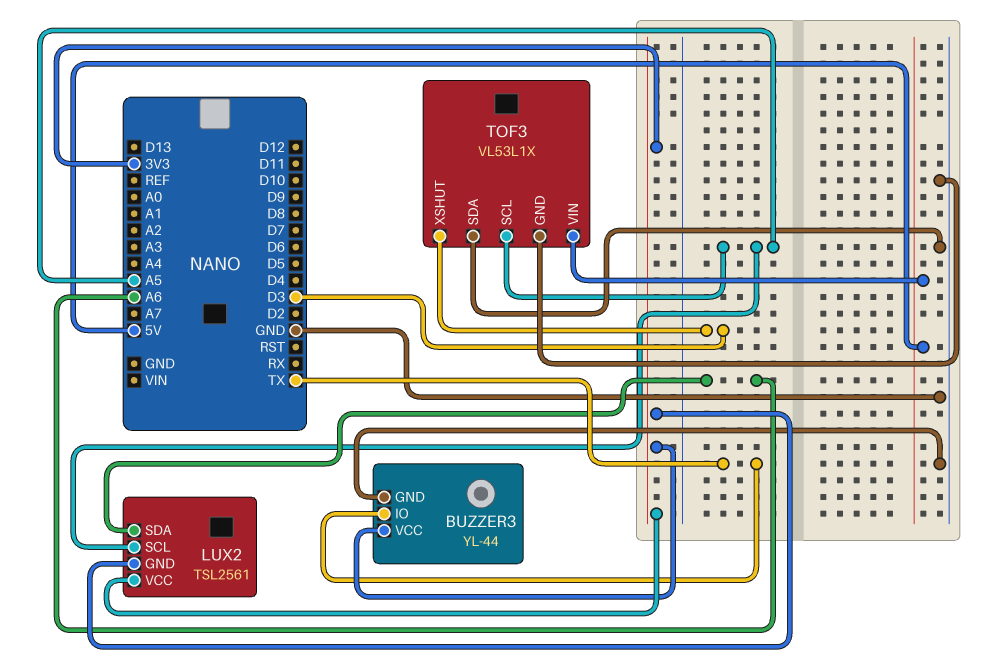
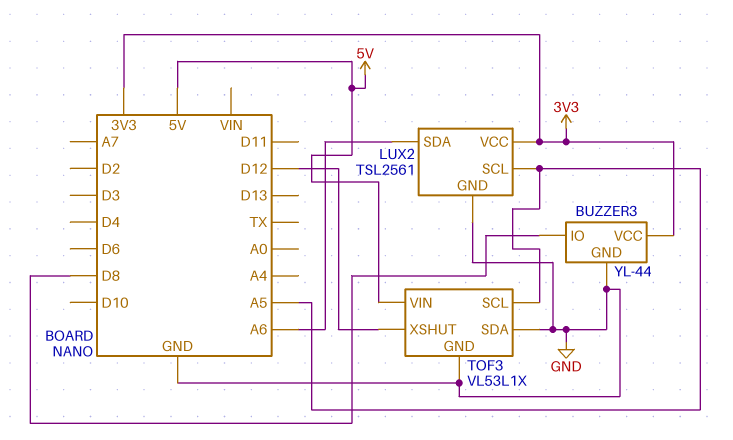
BUZZER3 pin IO: TX -> D8
LUX2 pin GND: 3V3 -> GND
TOF3 pin XSHUT: D3 -> D12

